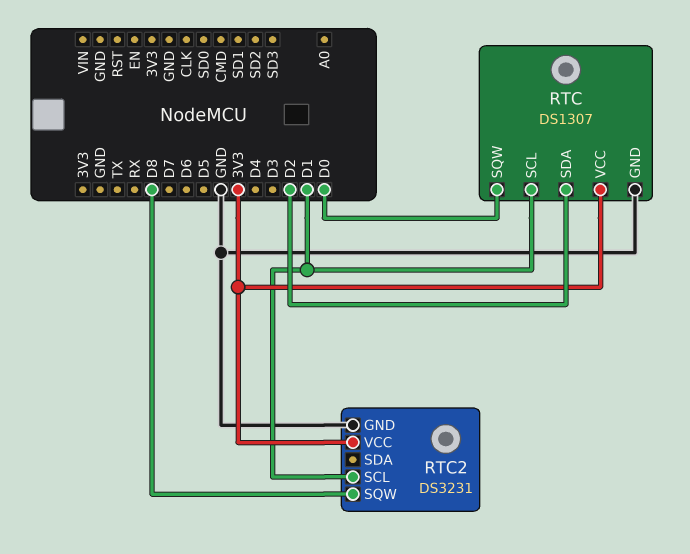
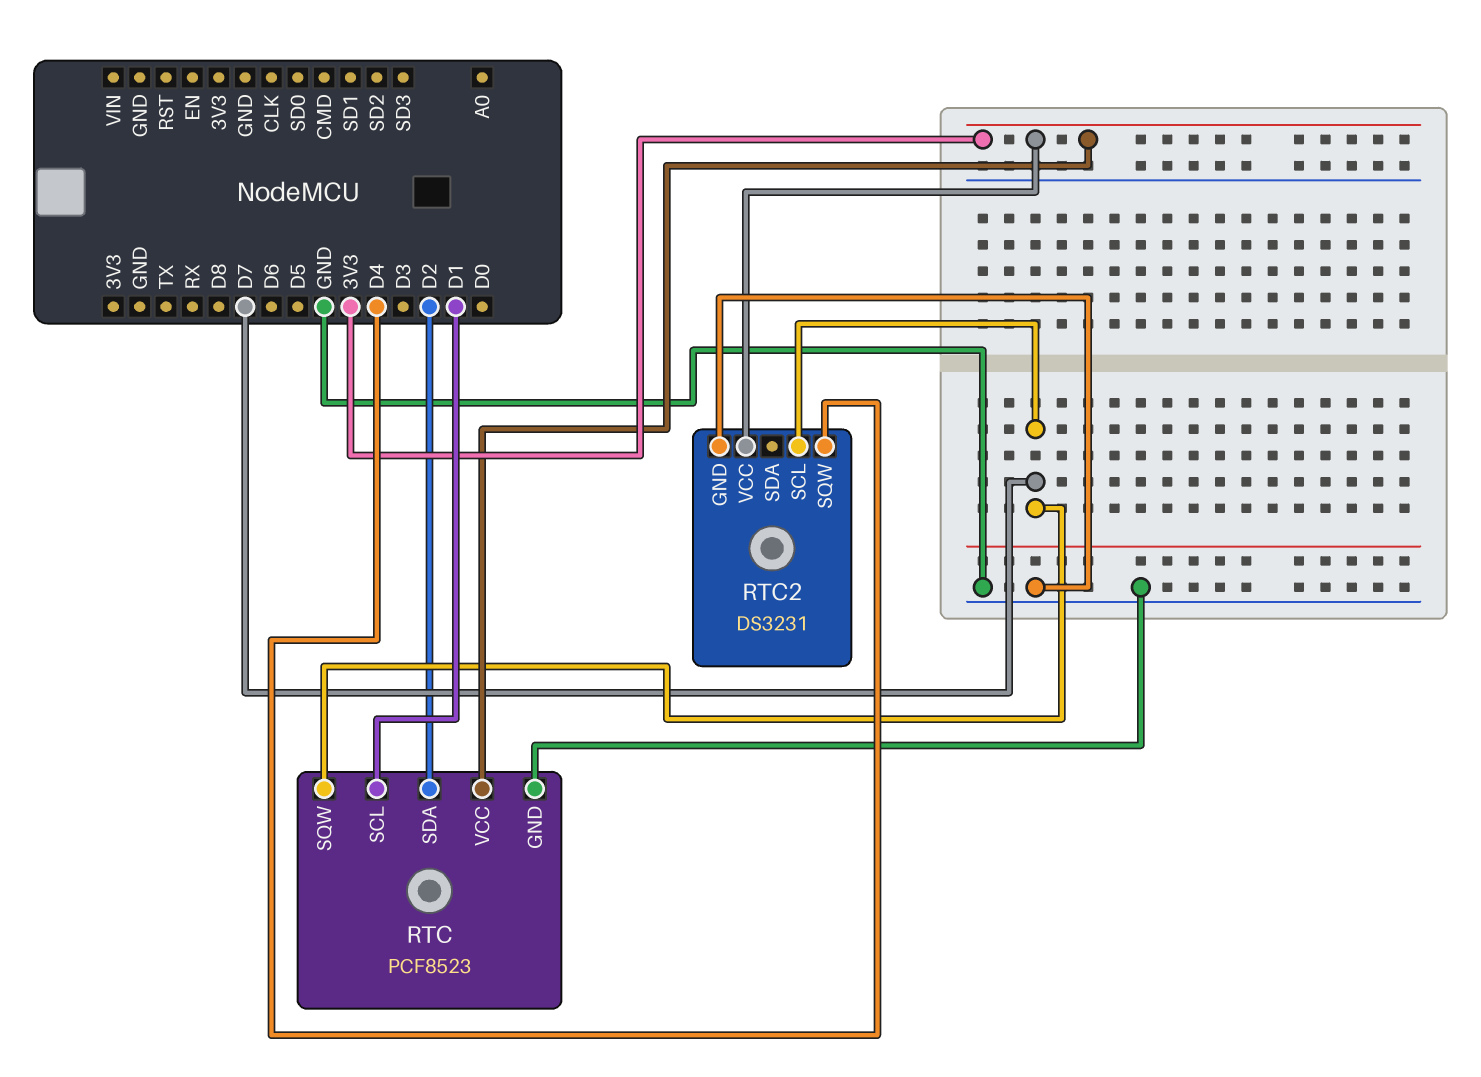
RTC: DS1307 -> PCF8523
RTC pin SQW: D0 -> D7
RTC2 pin SCL: D1 -> D7
RTC2 pin SQW: D8 -> D4

